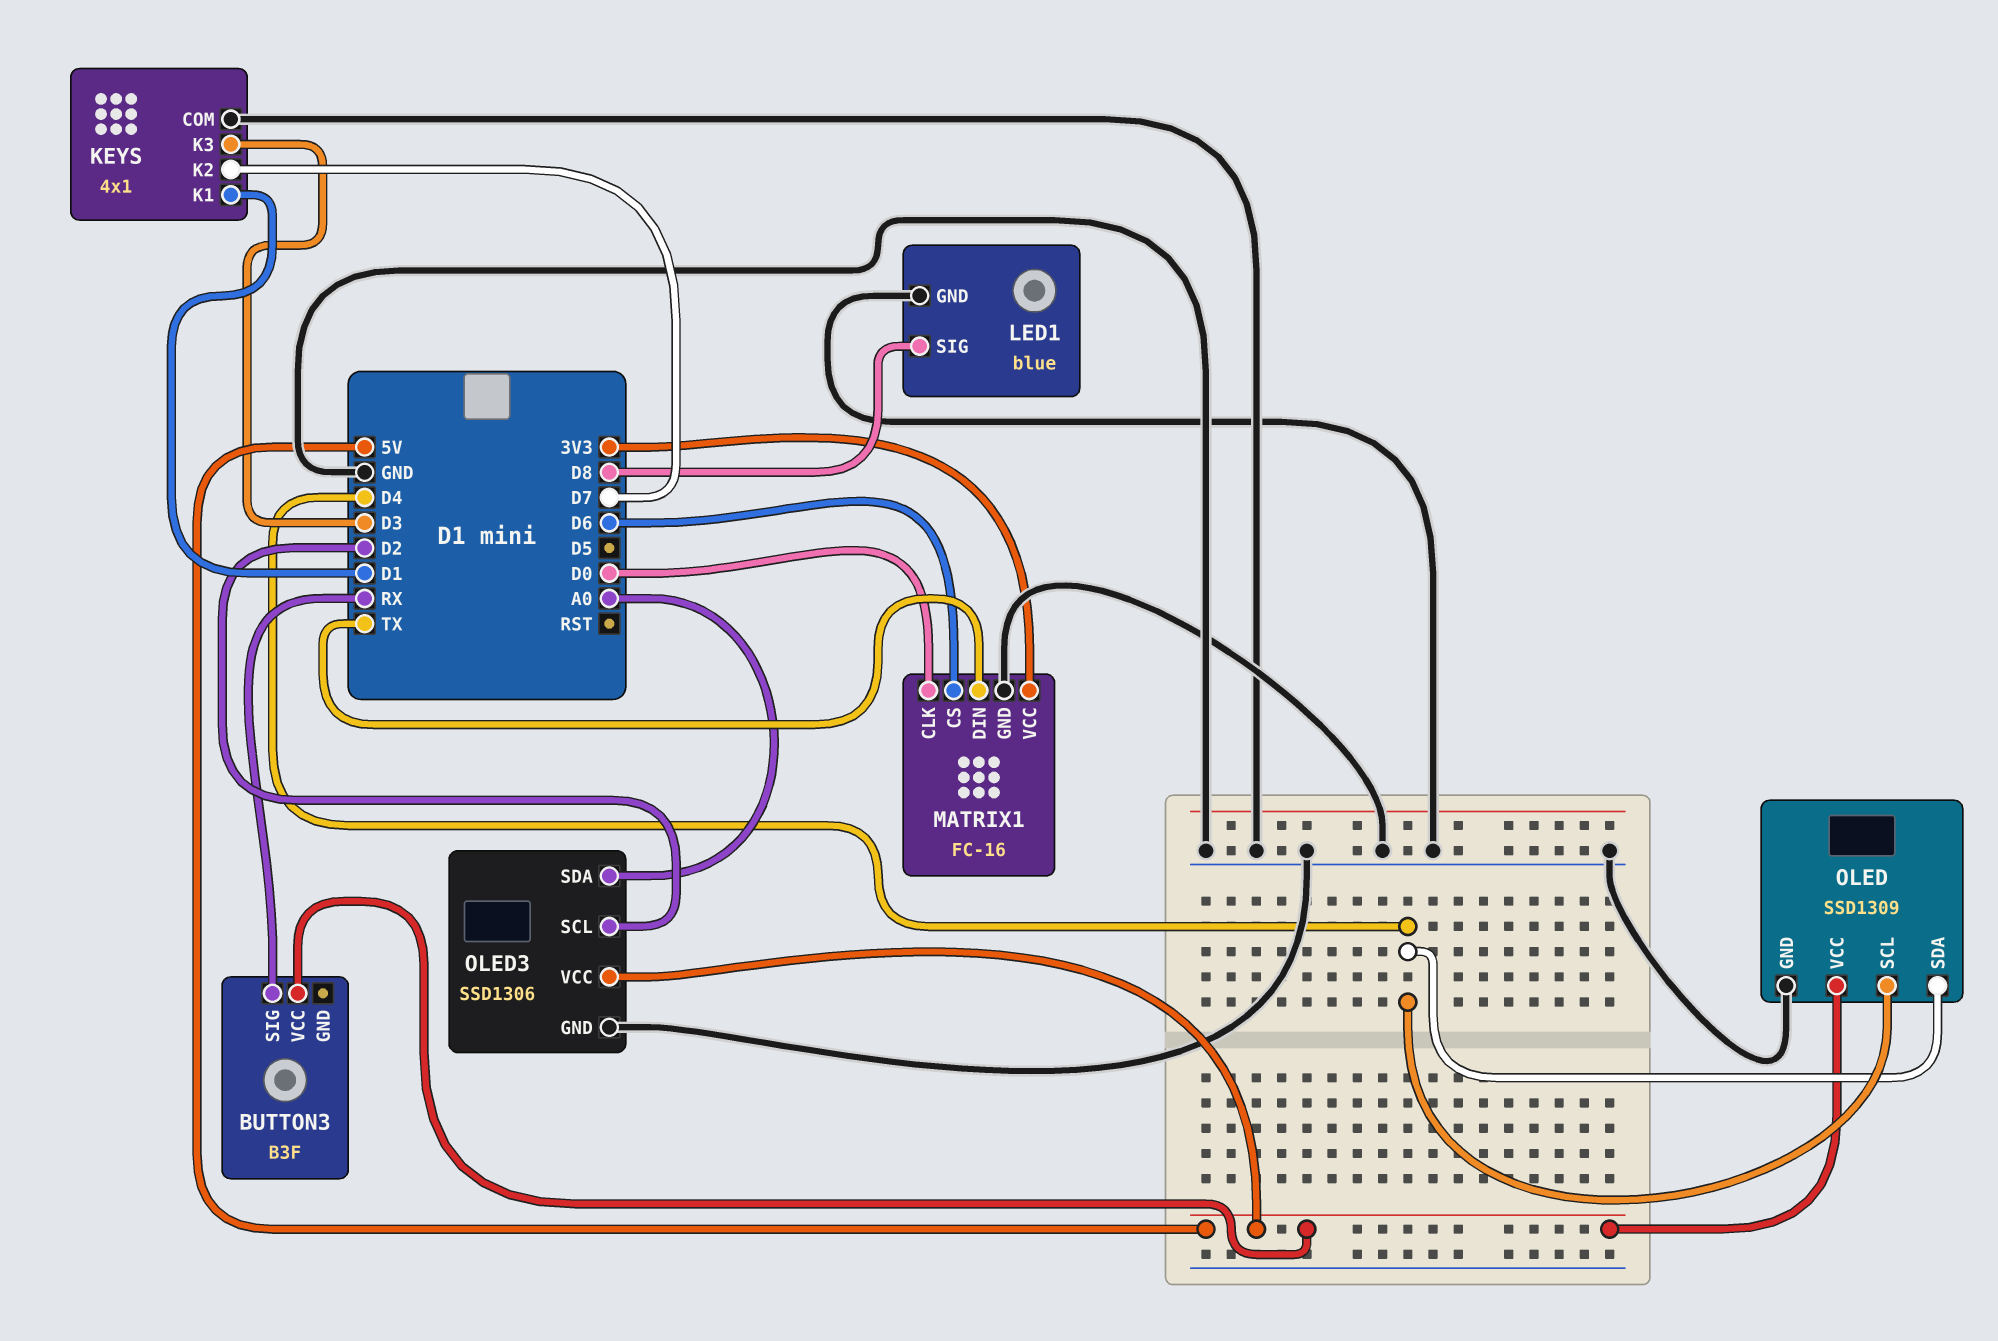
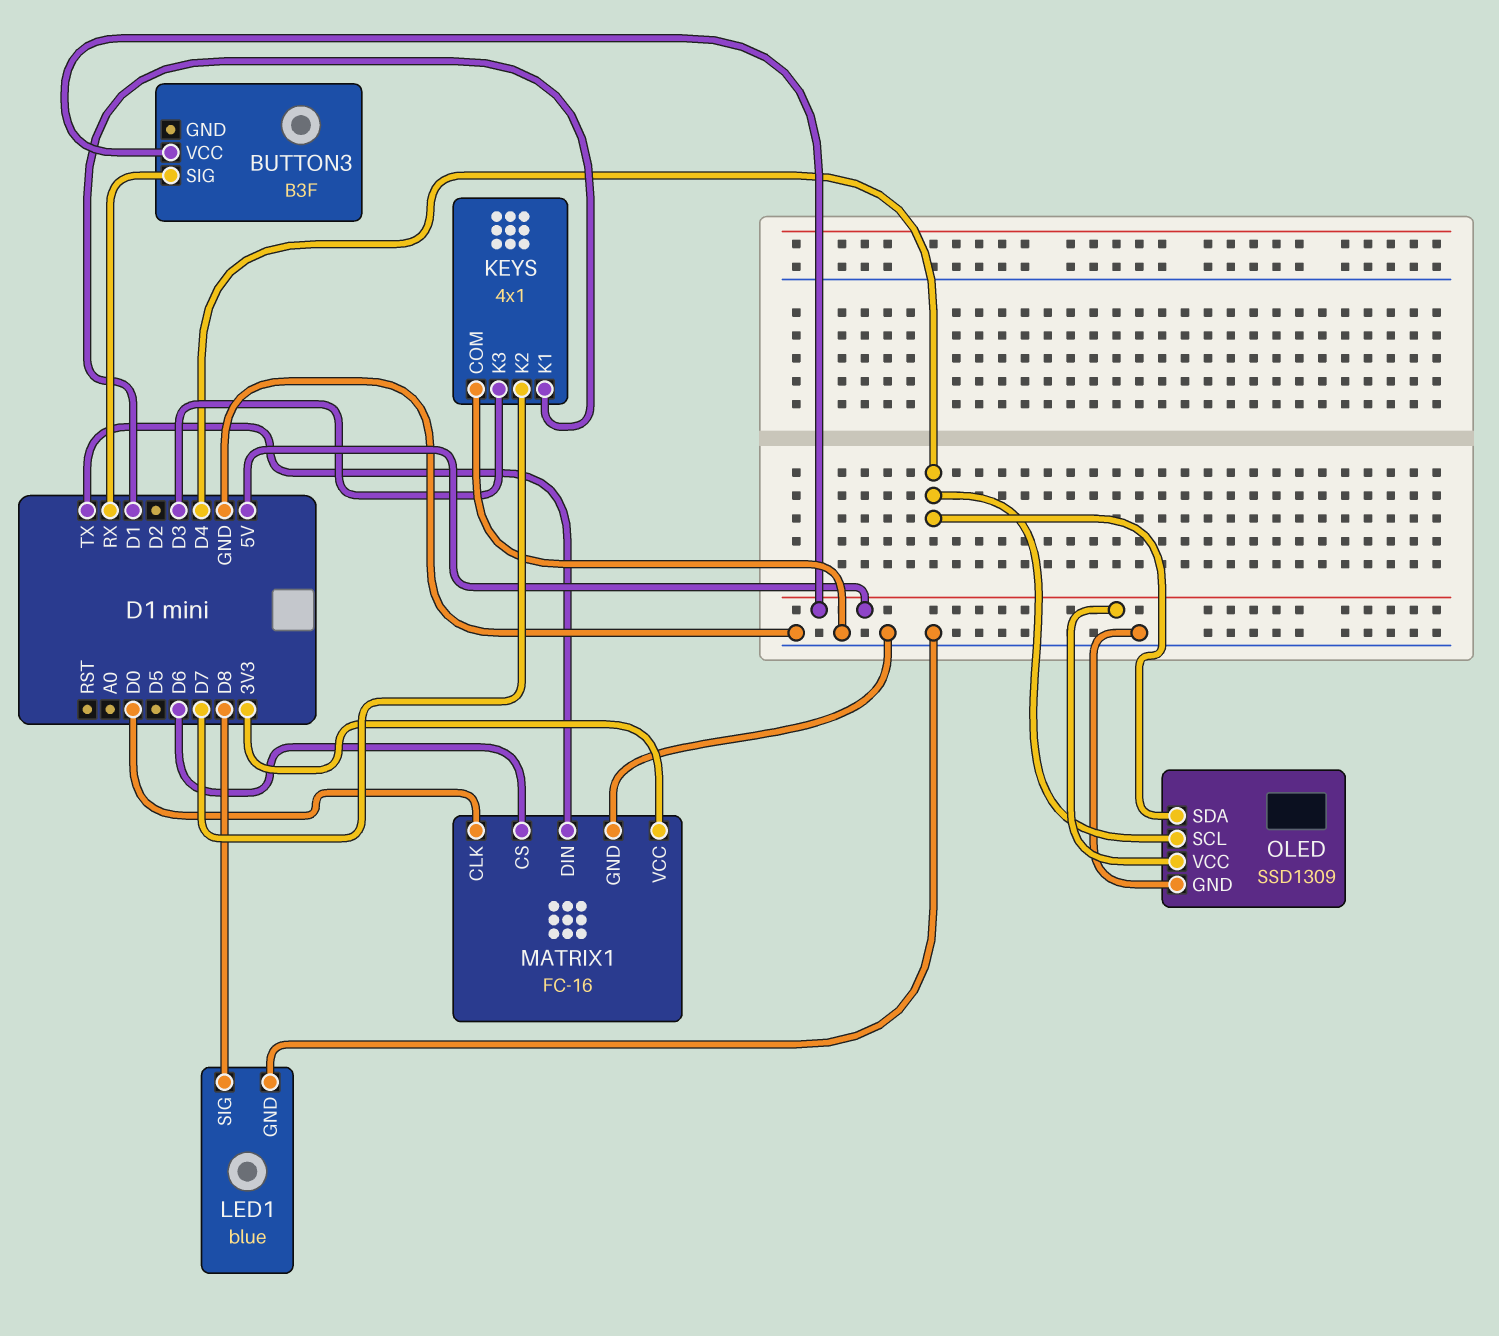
OLED3: SSD1306 -> none
OLED3 pin GND: GND -> none
OLED3 pin SCL: D2 -> none
OLED3 pin SDA: A0 -> none
OLED3 pin VCC: 5V -> none

